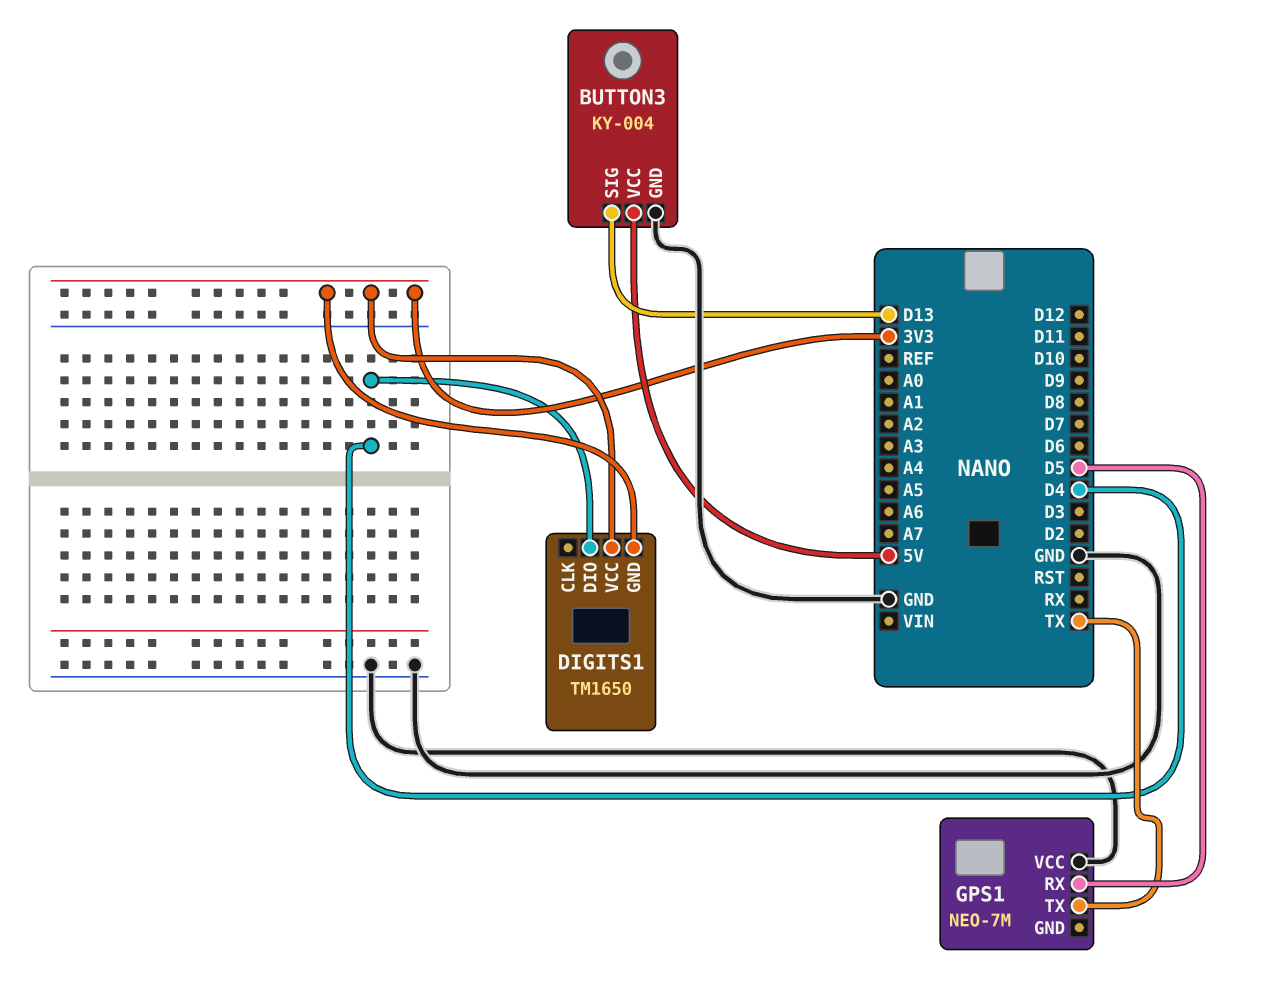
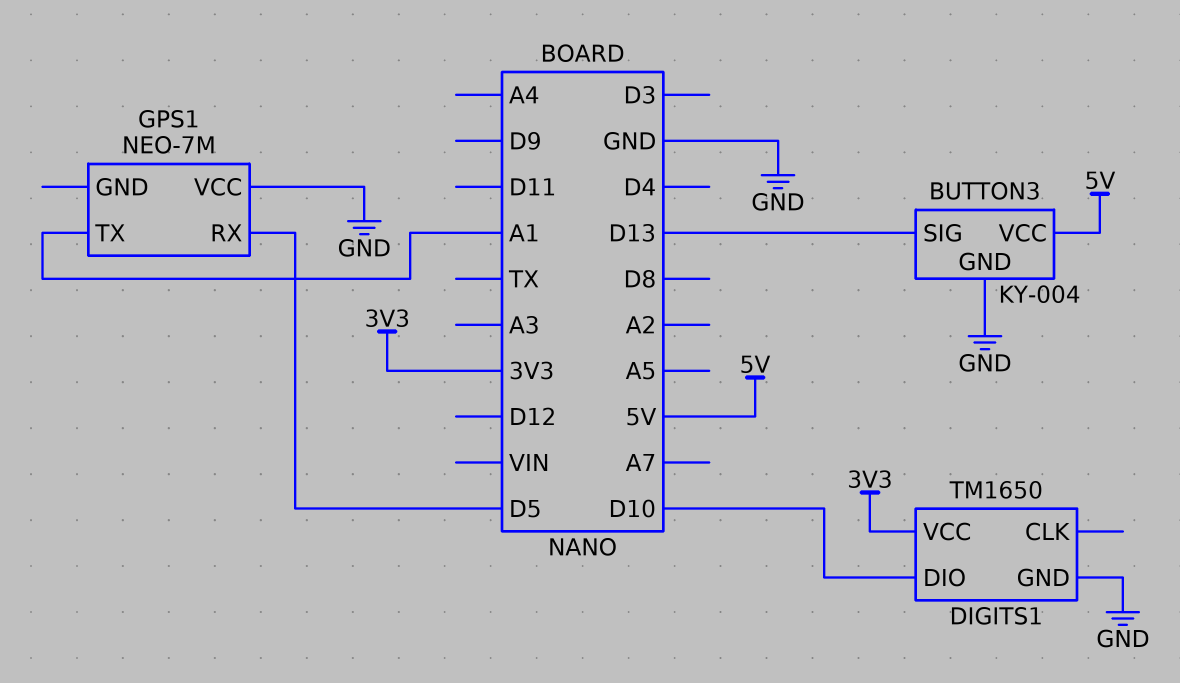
DIGITS1 pin DIO: D4 -> D10
DIGITS1 pin GND: 3V3 -> GND
GPS1 pin TX: TX -> A1

